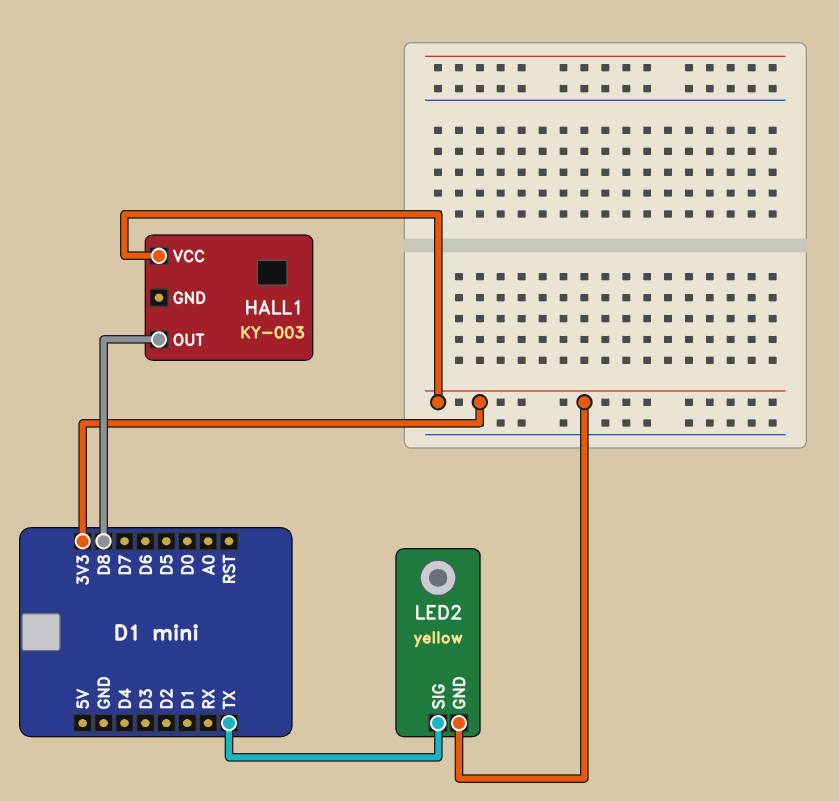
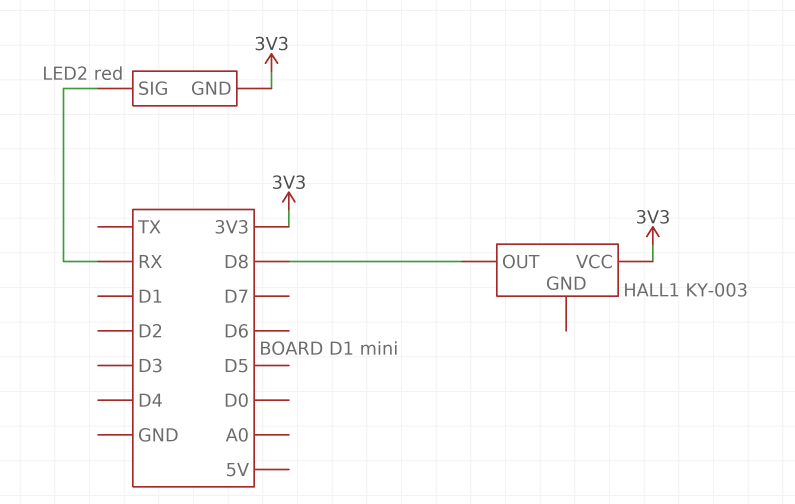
LED2: yellow -> red
LED2 pin SIG: TX -> RX

